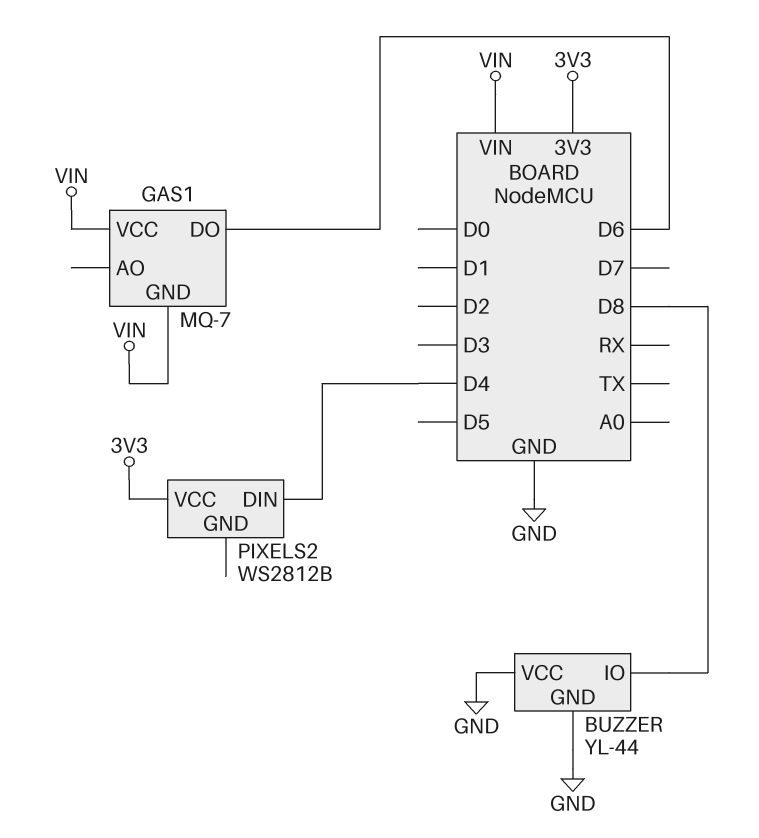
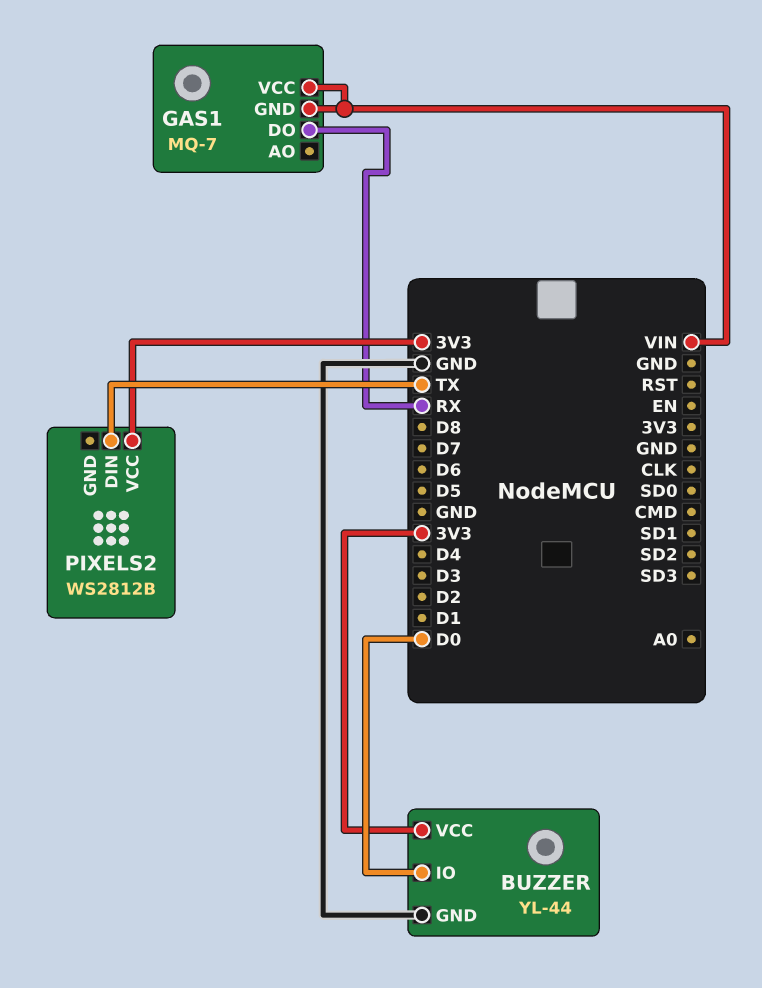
BUZZER pin IO: D8 -> D0
BUZZER pin VCC: GND -> 3V3
GAS1 pin DO: D6 -> RX
PIXELS2 pin DIN: D4 -> TX

